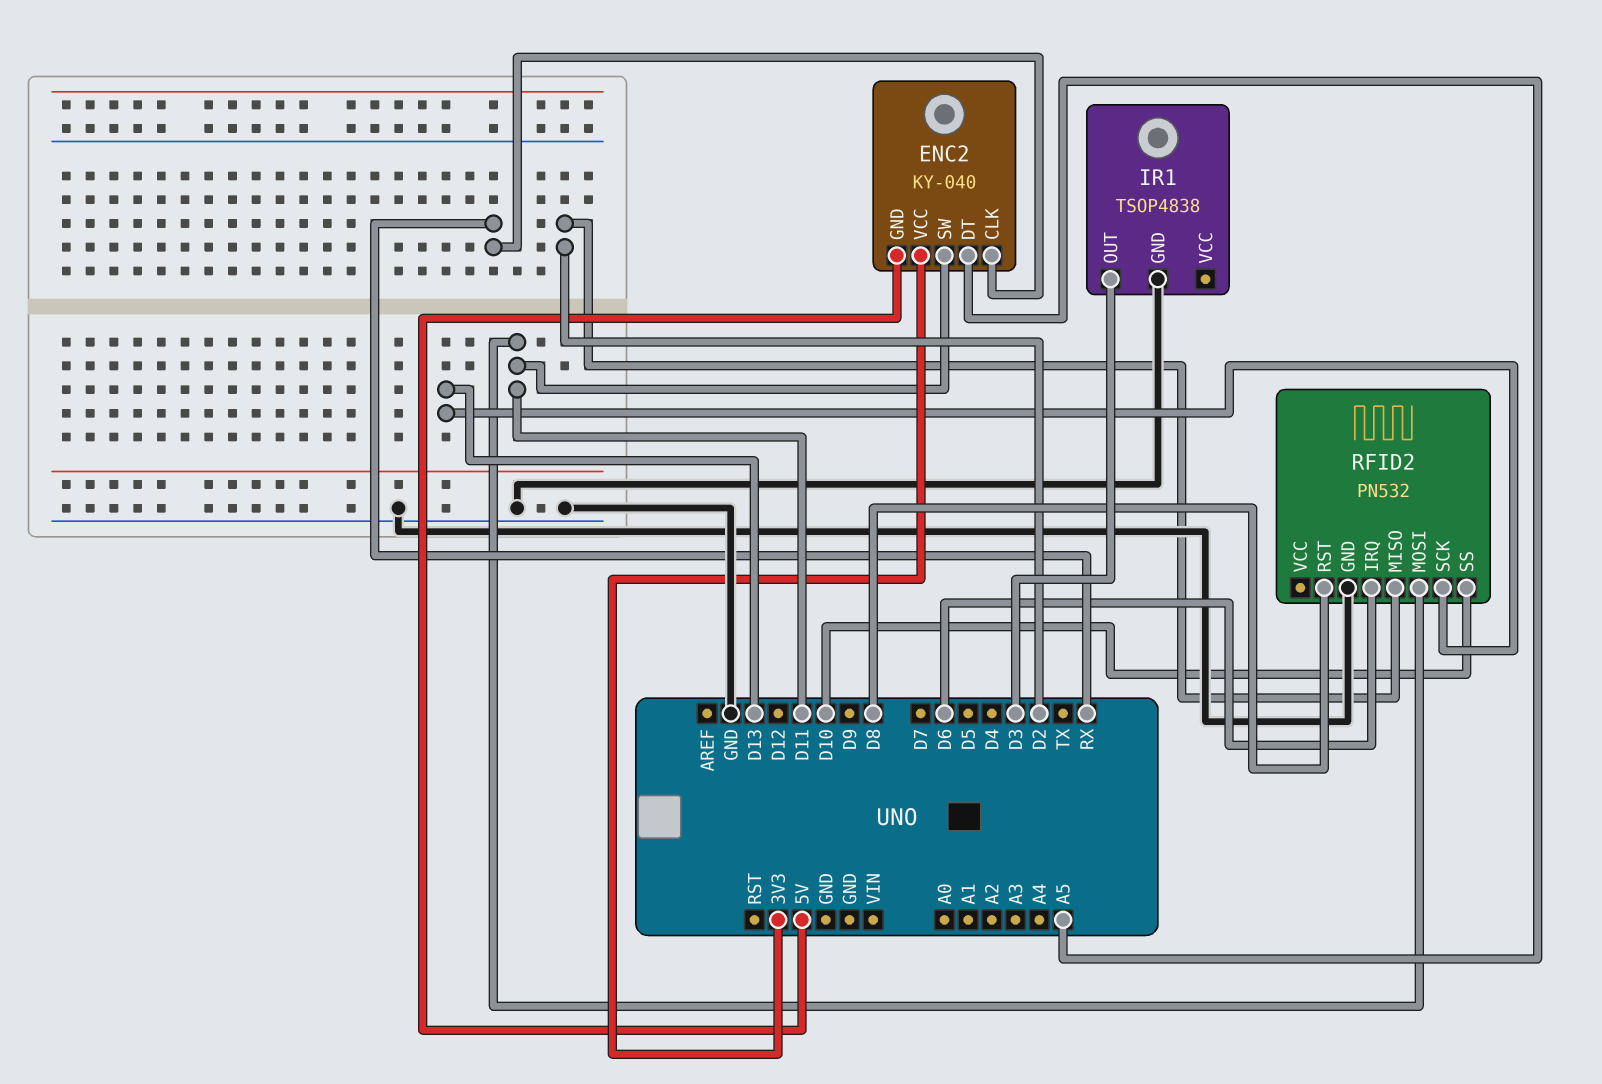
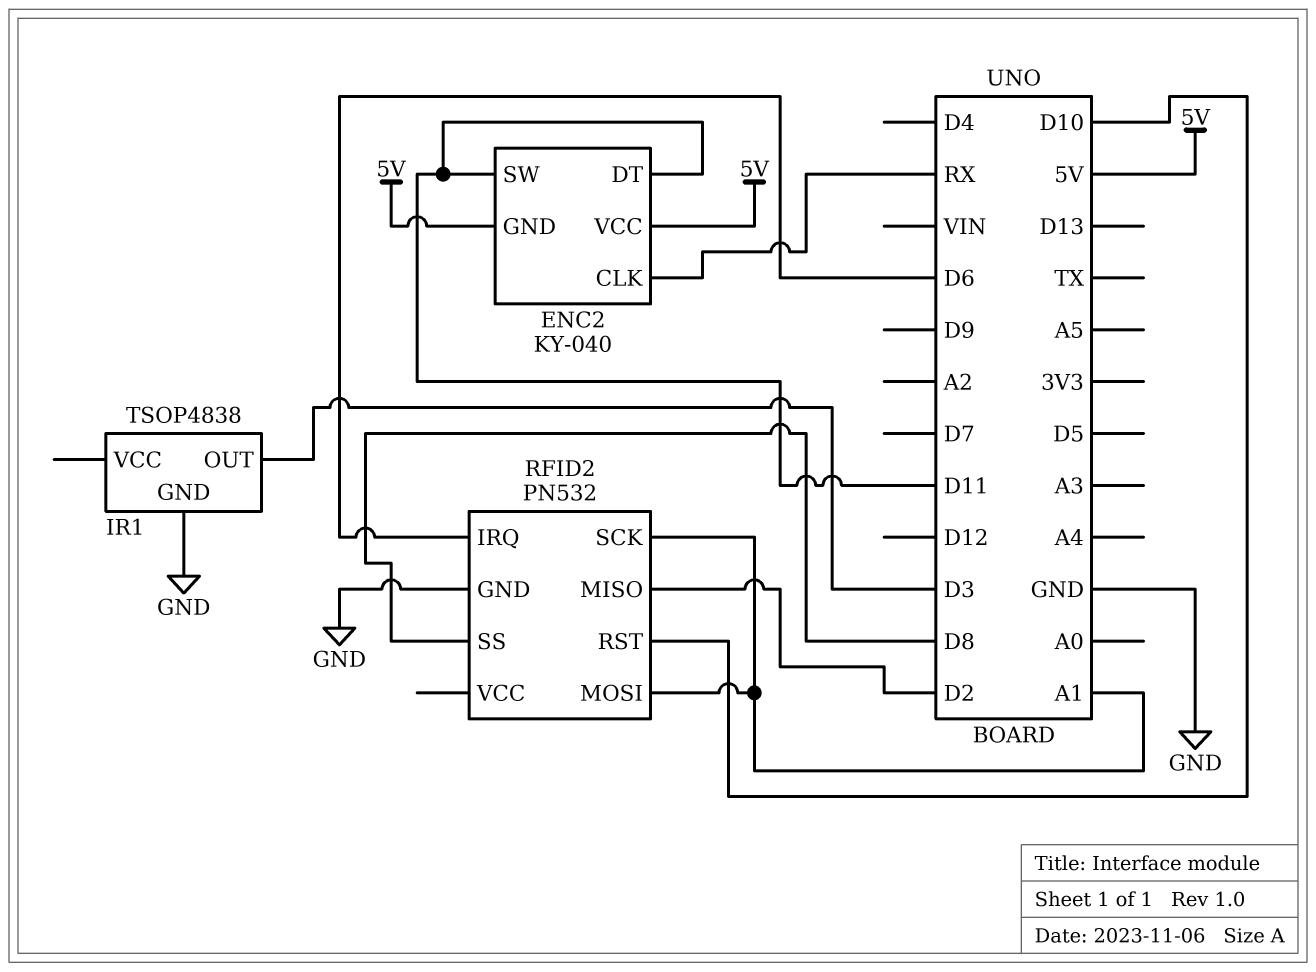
ENC2 pin DT: A5 -> D11
ENC2 pin VCC: 3V3 -> 5V
RFID2 pin MOSI: D11 -> A1
RFID2 pin RST: D8 -> D10
RFID2 pin SCK: D13 -> A1
RFID2 pin SS: D10 -> D8

